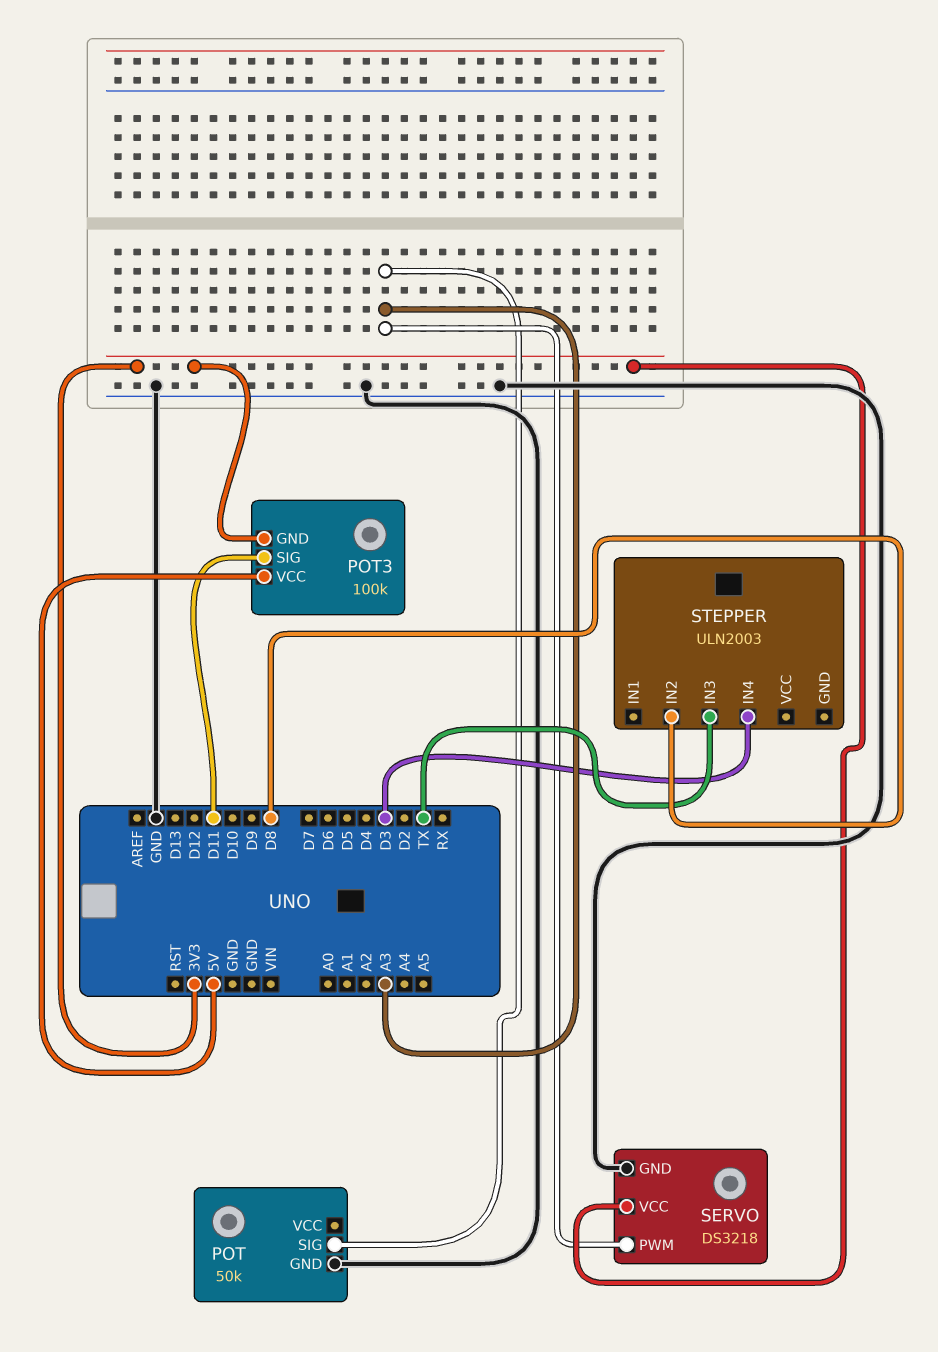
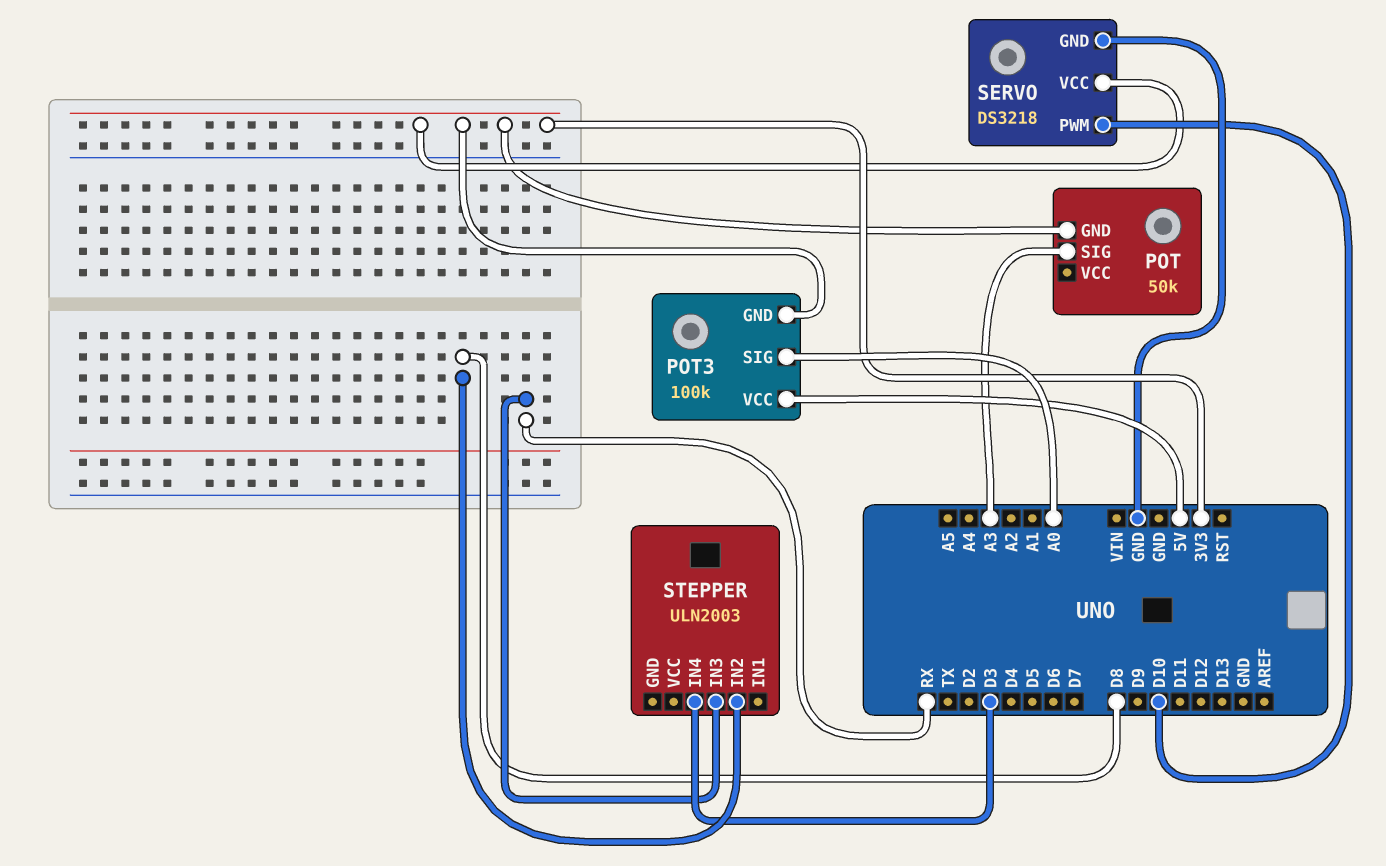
POT pin GND: GND -> 3V3
POT3 pin SIG: D11 -> A0
SERVO pin PWM: A3 -> D10
STEPPER pin IN3: TX -> RX

